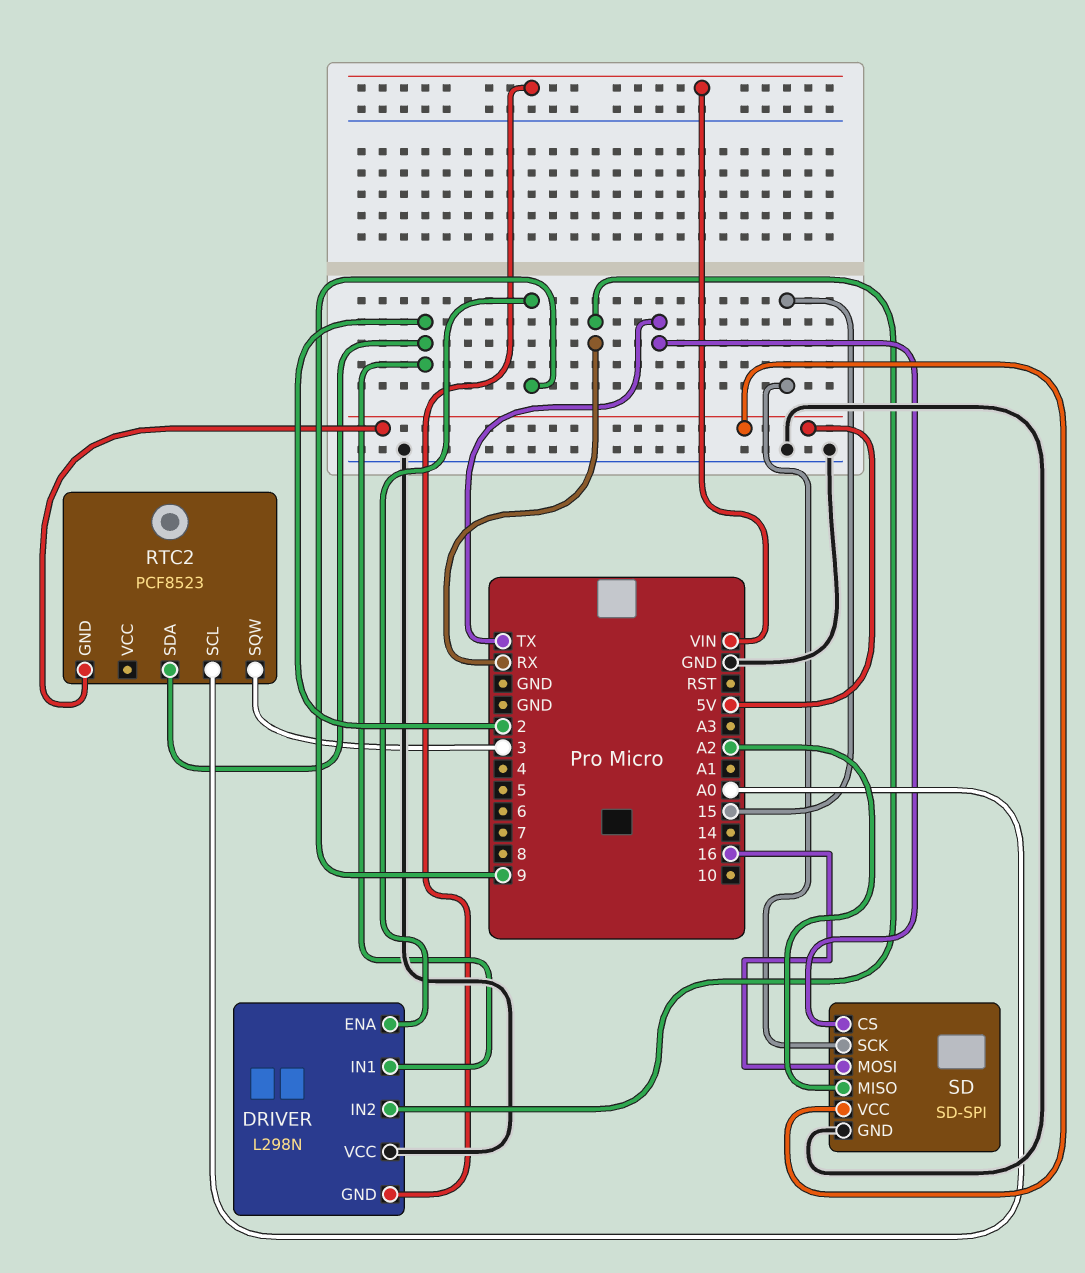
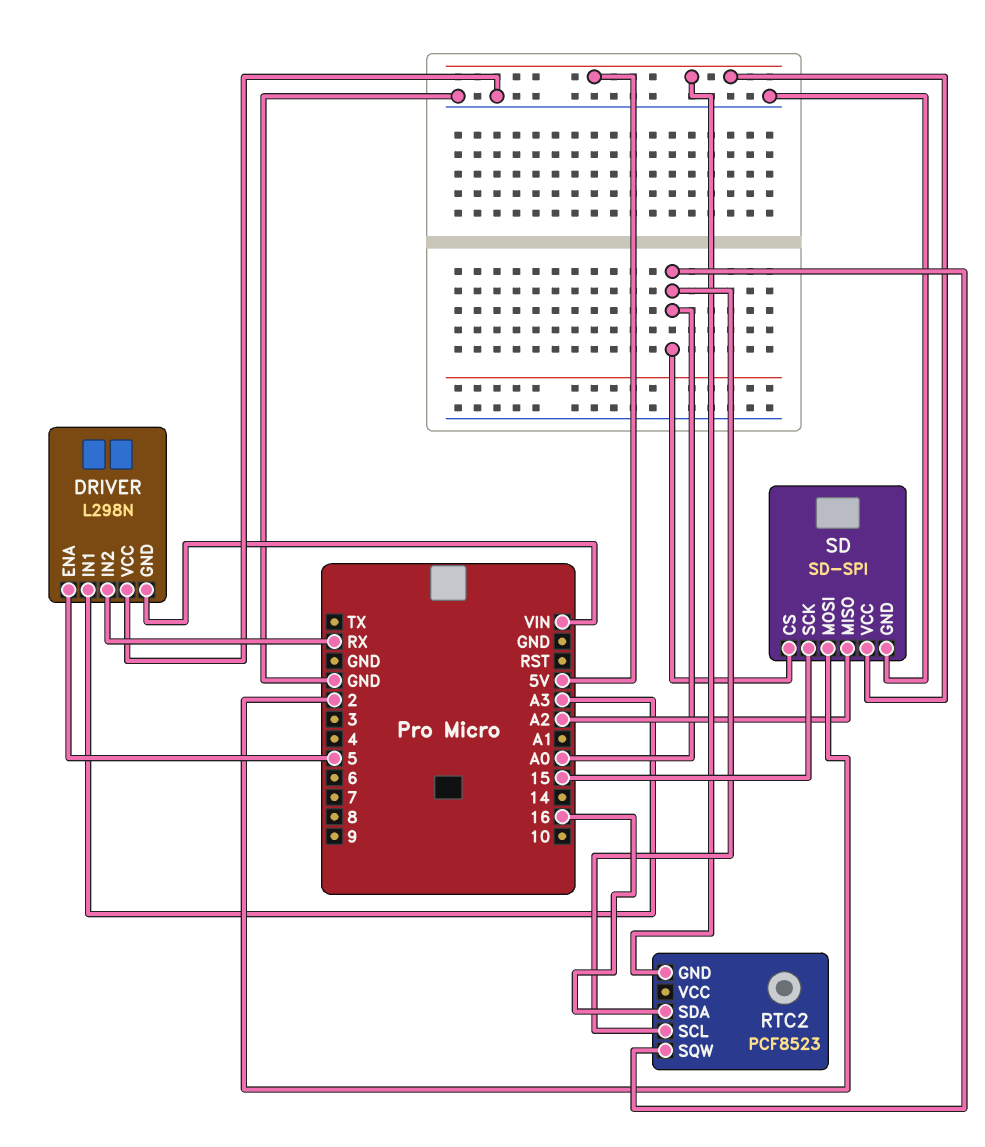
DRIVER pin ENA: 9 -> 5
DRIVER pin IN1: 2 -> A3
RTC2 pin SDA: 2 -> 16
RTC2 pin SQW: 3 -> A0
SD pin CS: TX -> A0
SD pin MOSI: 16 -> 2

